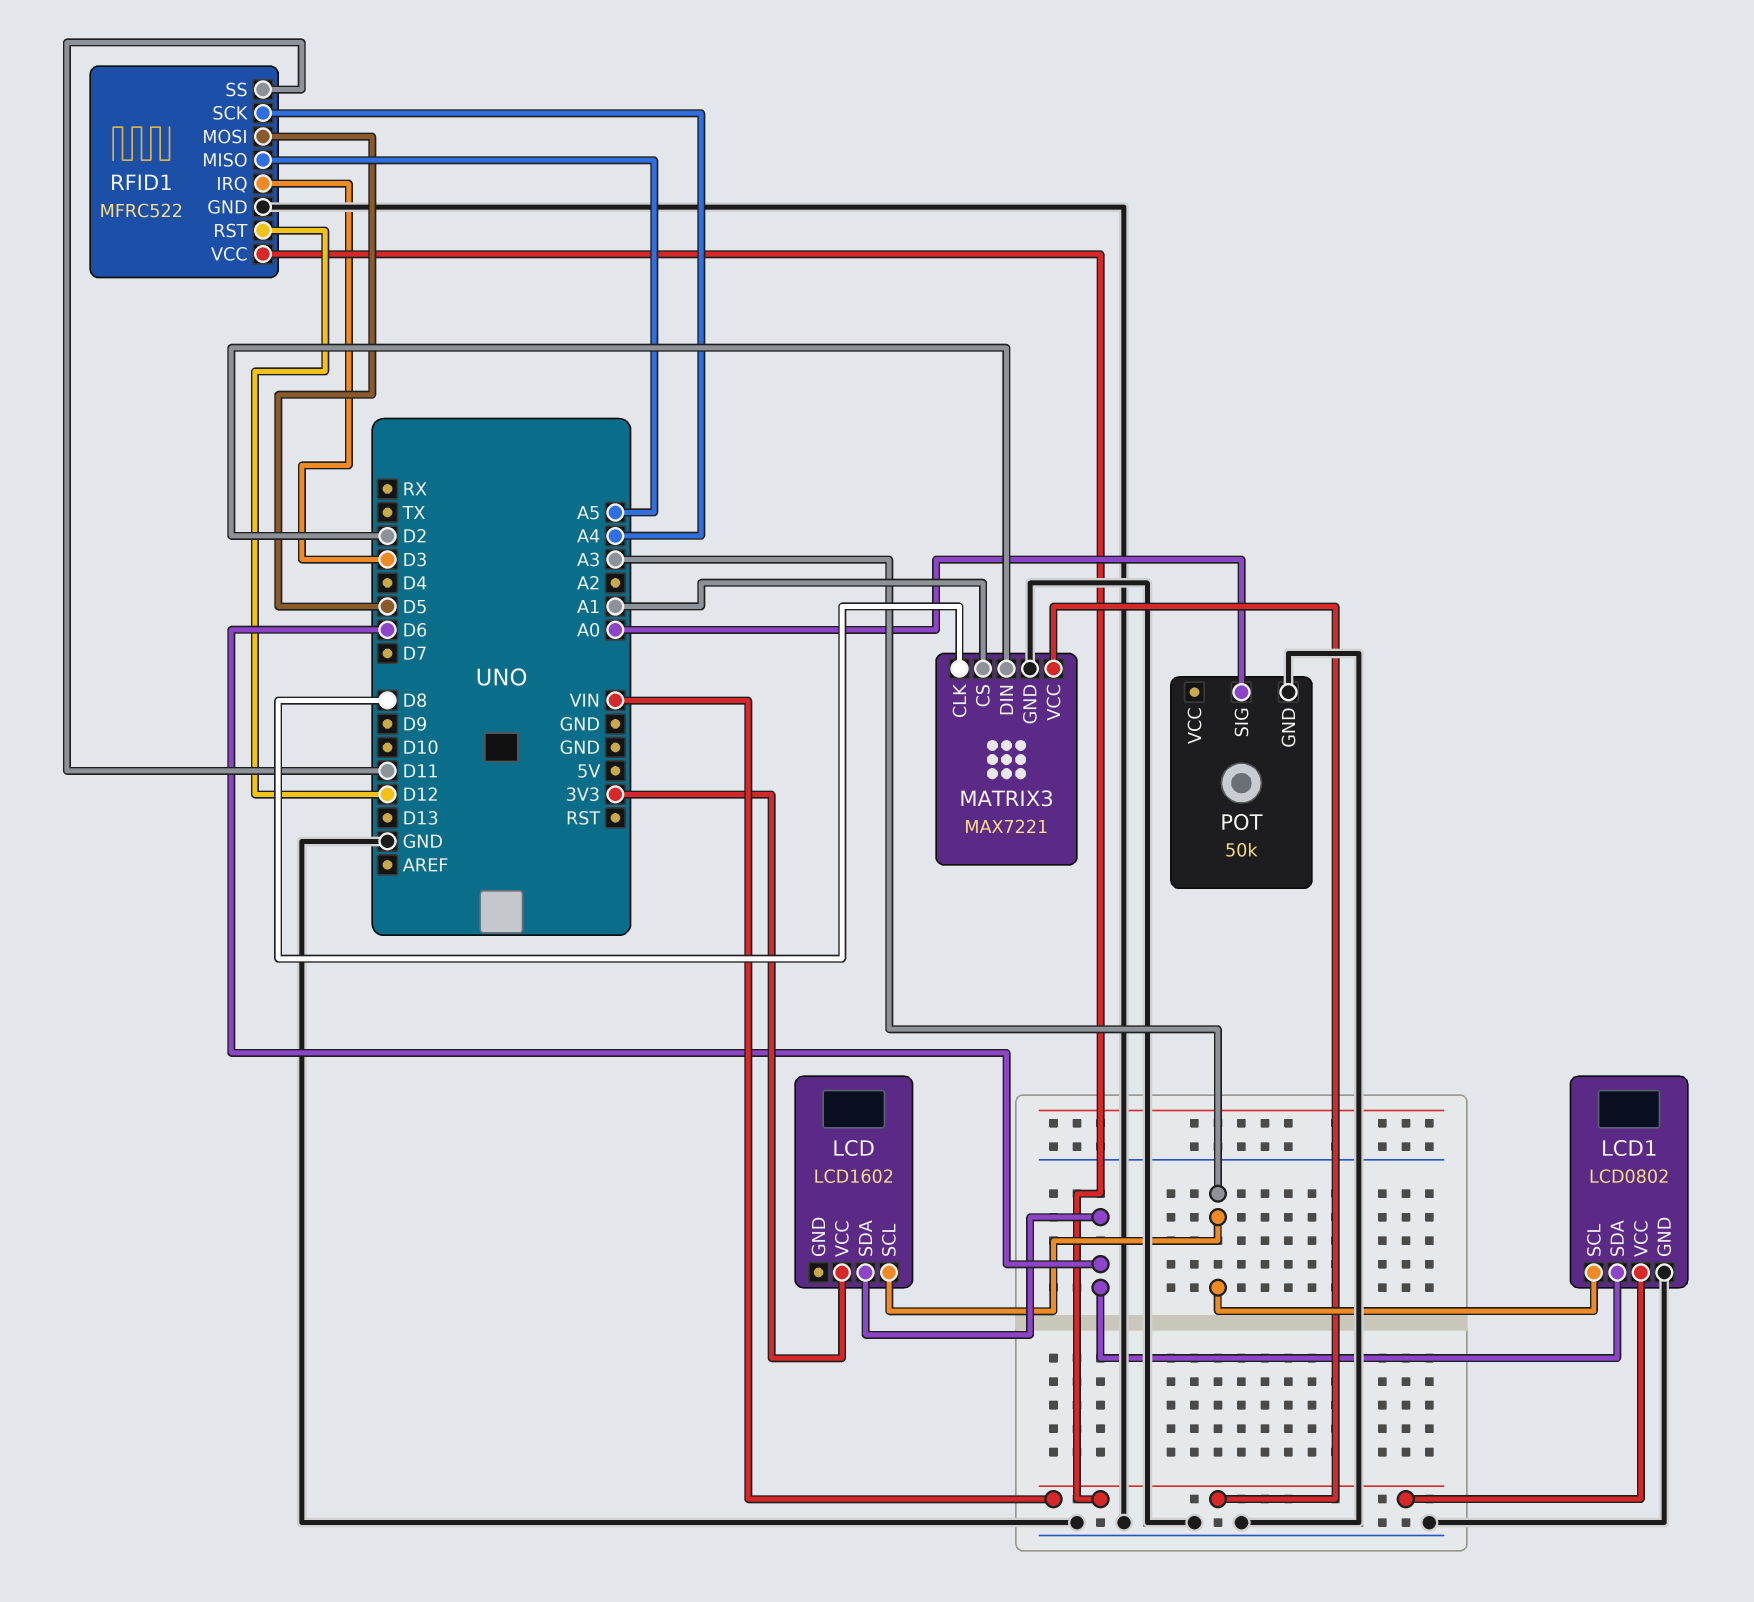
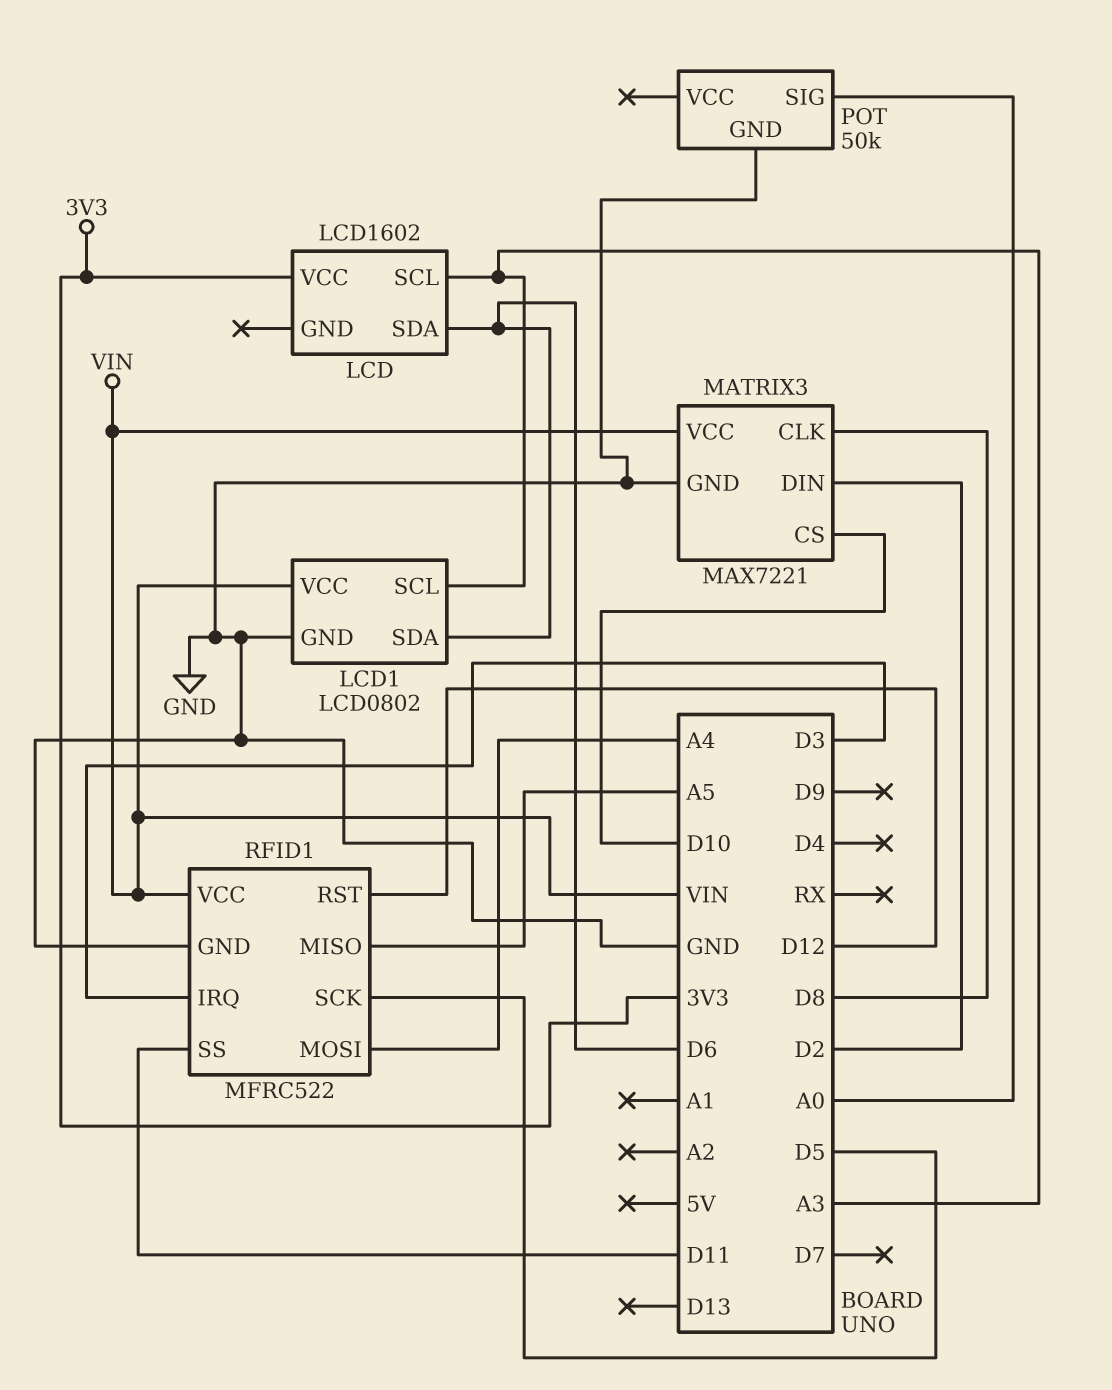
MATRIX3 pin CS: A1 -> D10
RFID1 pin MOSI: D5 -> A4
RFID1 pin SCK: A4 -> D5

